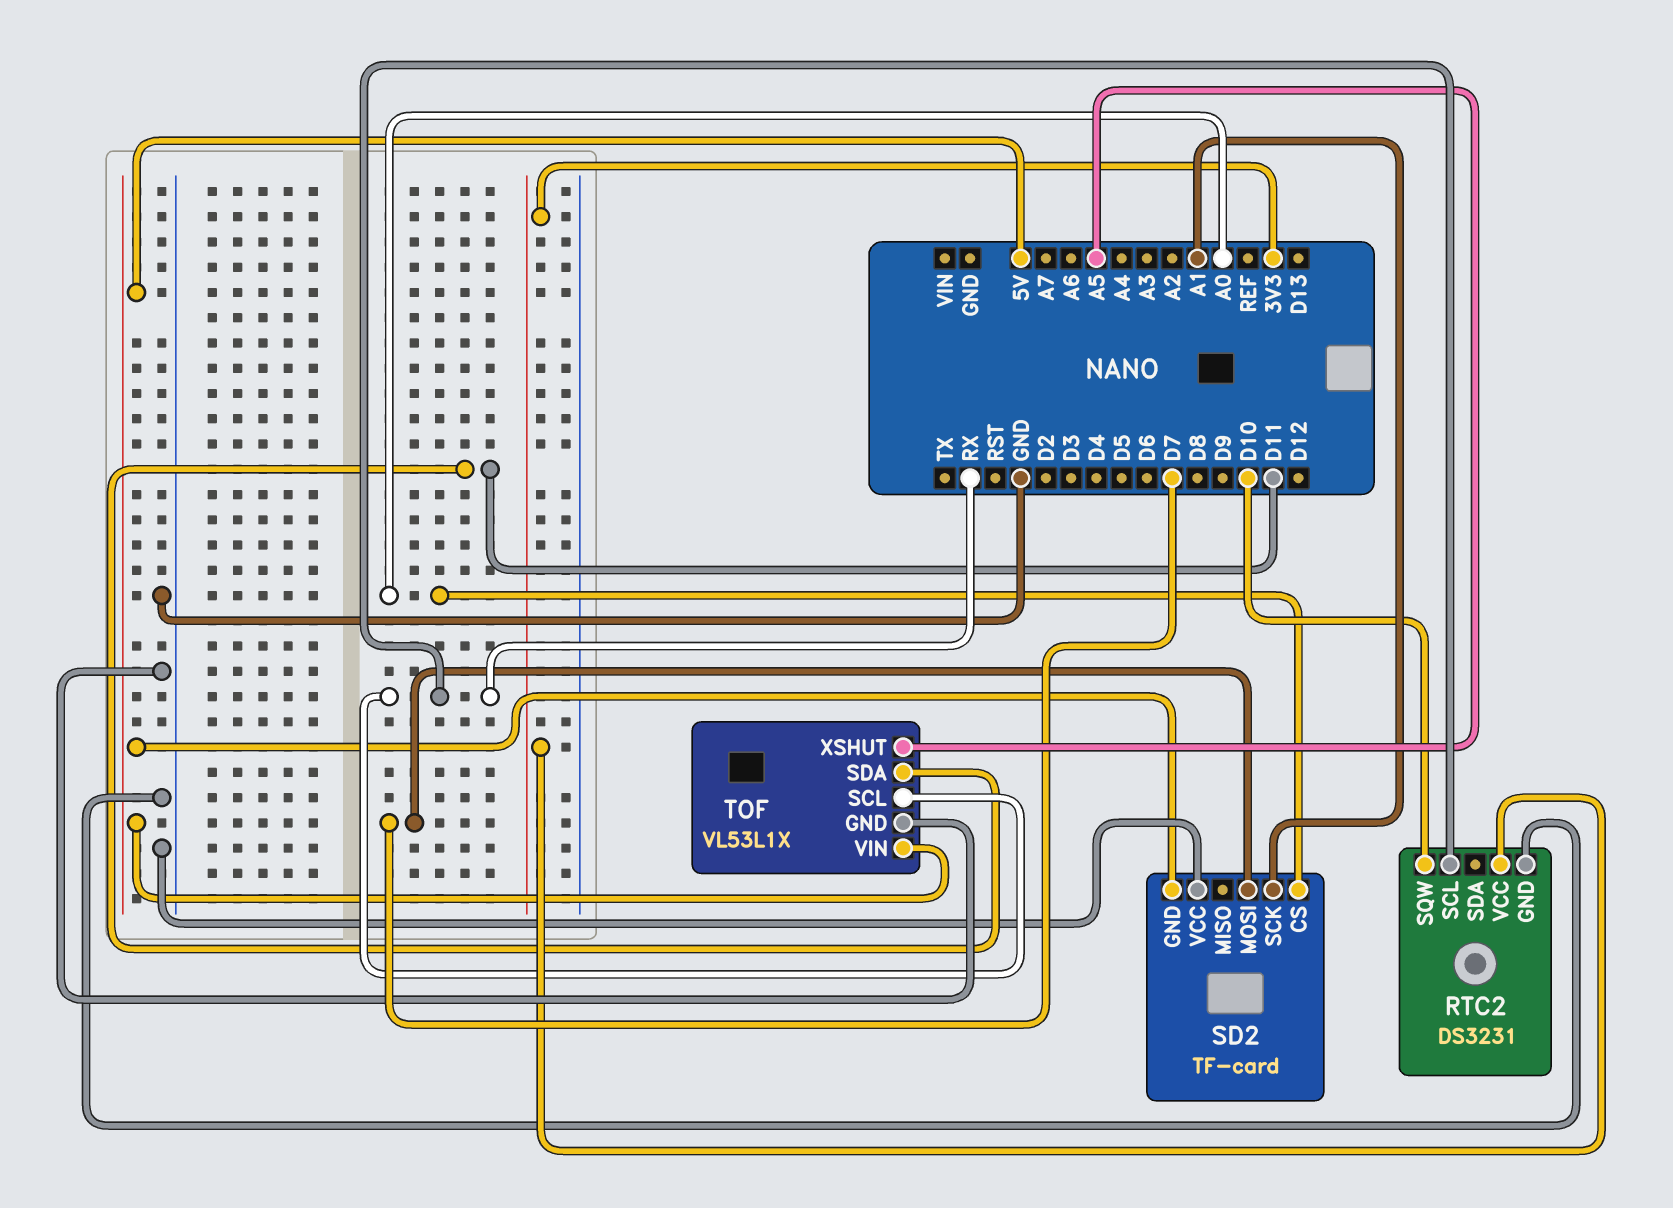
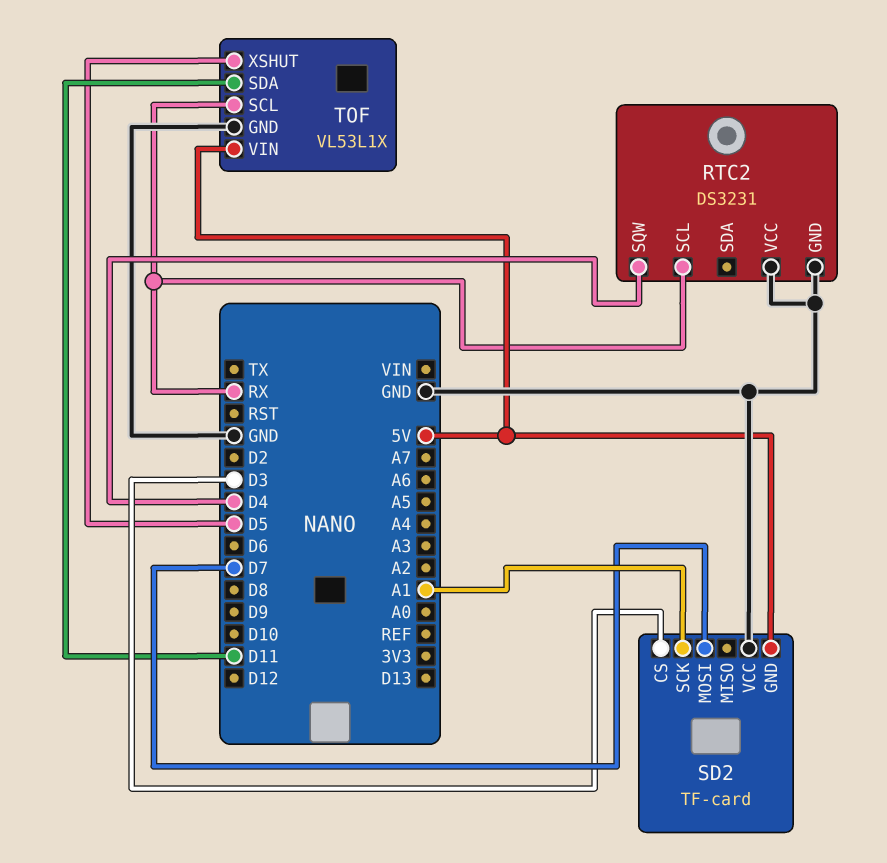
RTC2 pin SQW: D10 -> D4
RTC2 pin VCC: 3V3 -> GND
SD2 pin CS: A0 -> D3
TOF pin XSHUT: A5 -> D5

